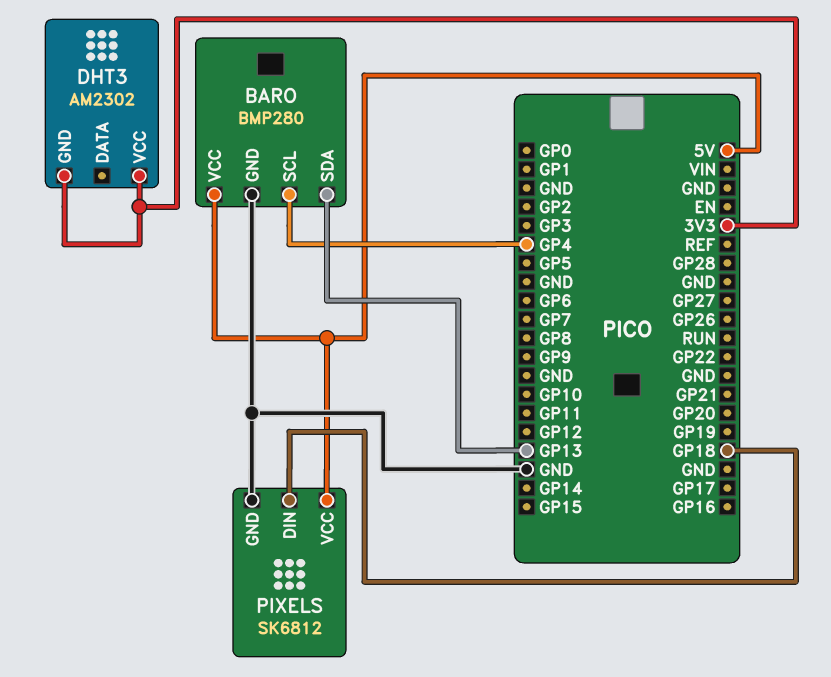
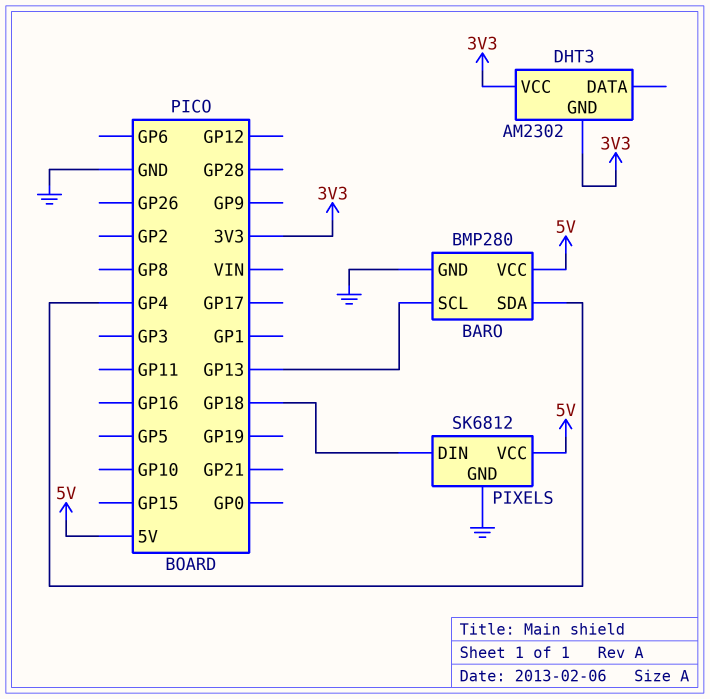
BARO pin SCL: GP4 -> GP13
BARO pin SDA: GP13 -> GP4

